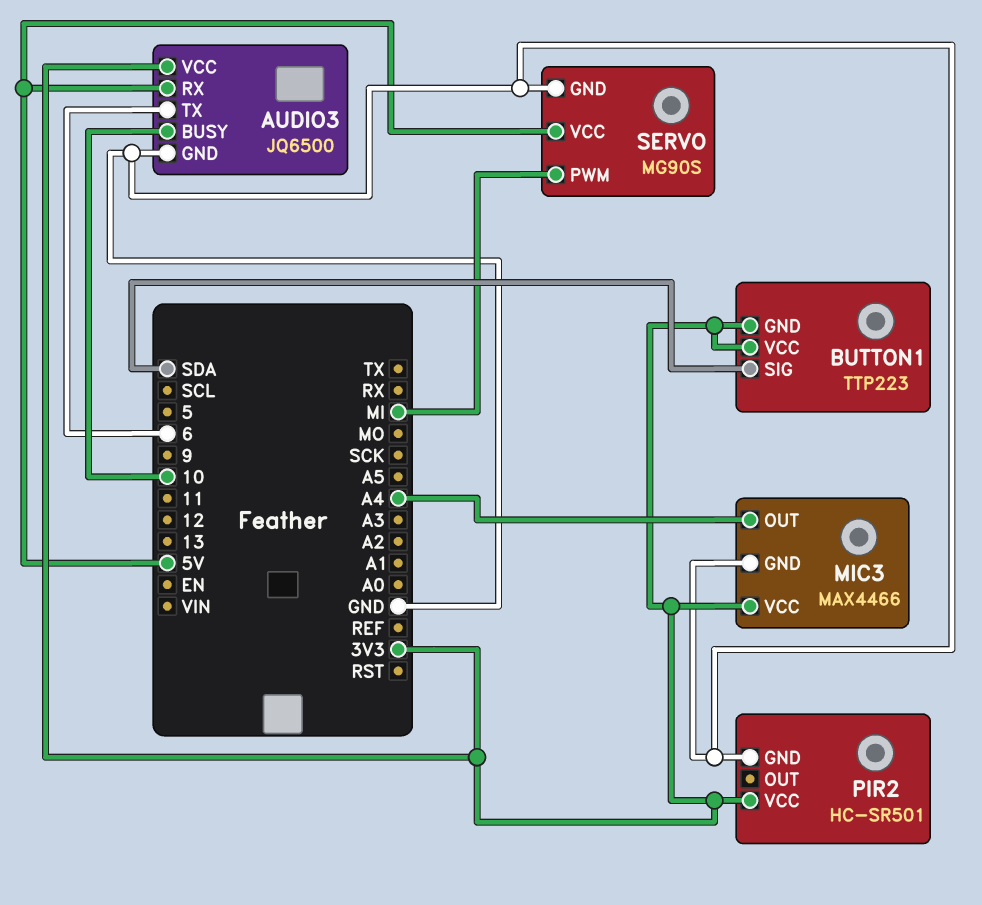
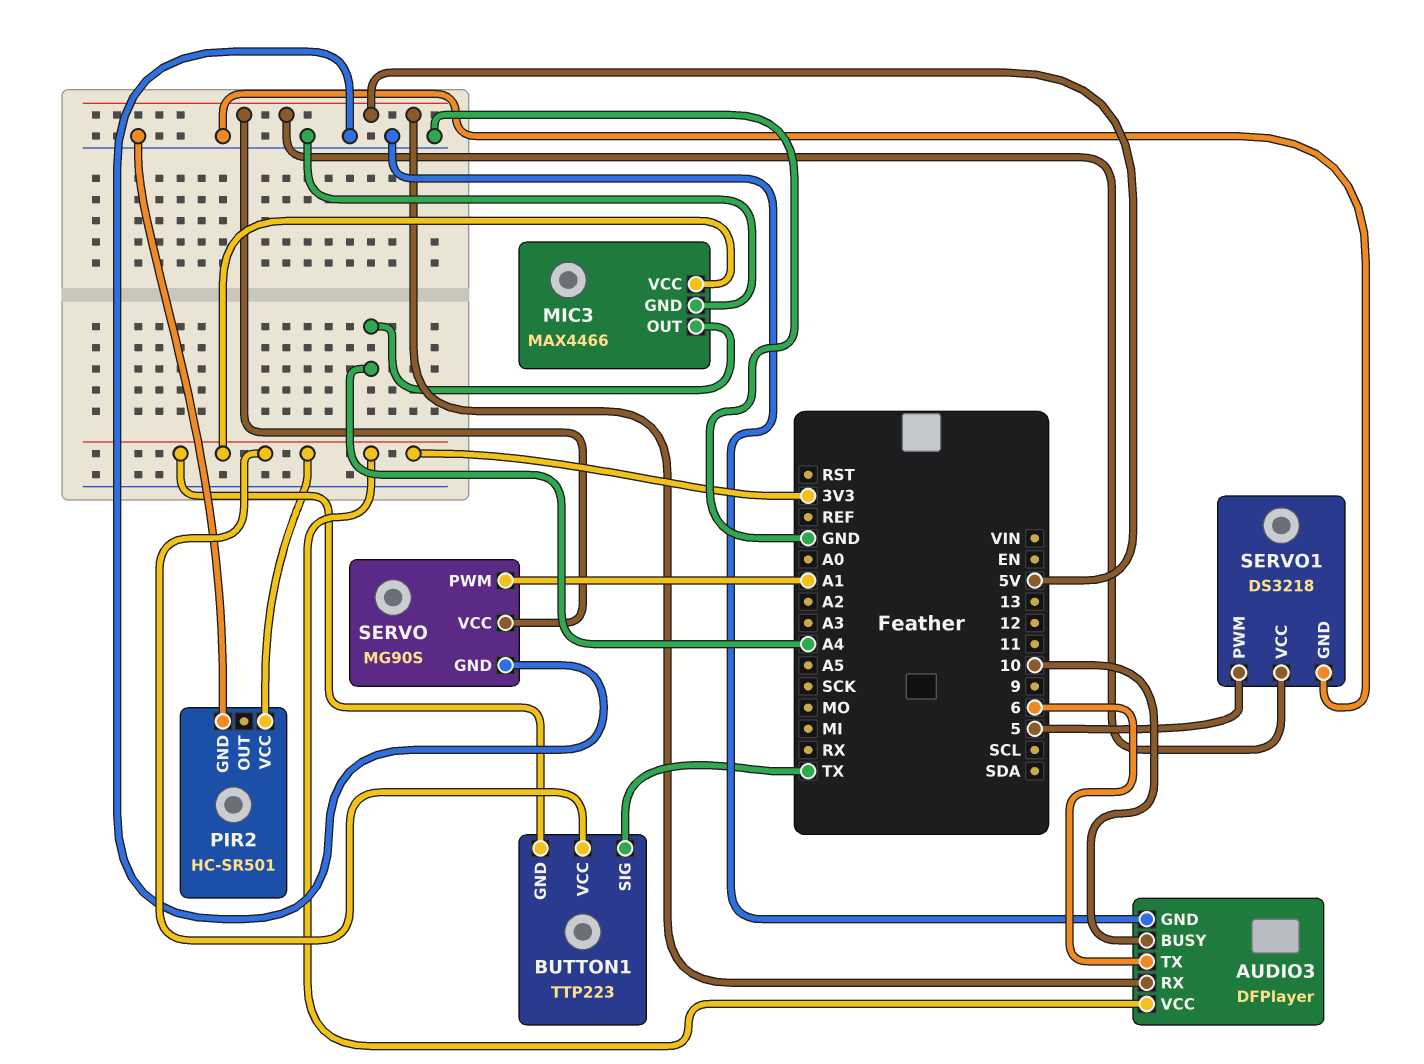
AUDIO3: JQ6500 -> DFPlayer
BUTTON1 pin SIG: SDA -> TX
SERVO pin PWM: MI -> A1
SERVO1: none -> DS3218
SERVO1 pin GND: none -> GND
SERVO1 pin PWM: none -> 5
SERVO1 pin VCC: none -> 5V

